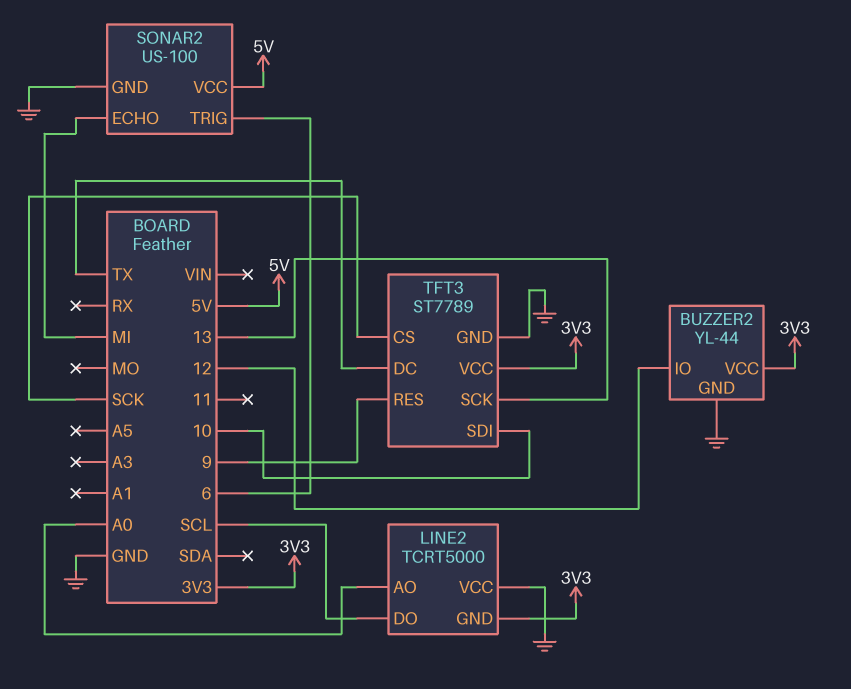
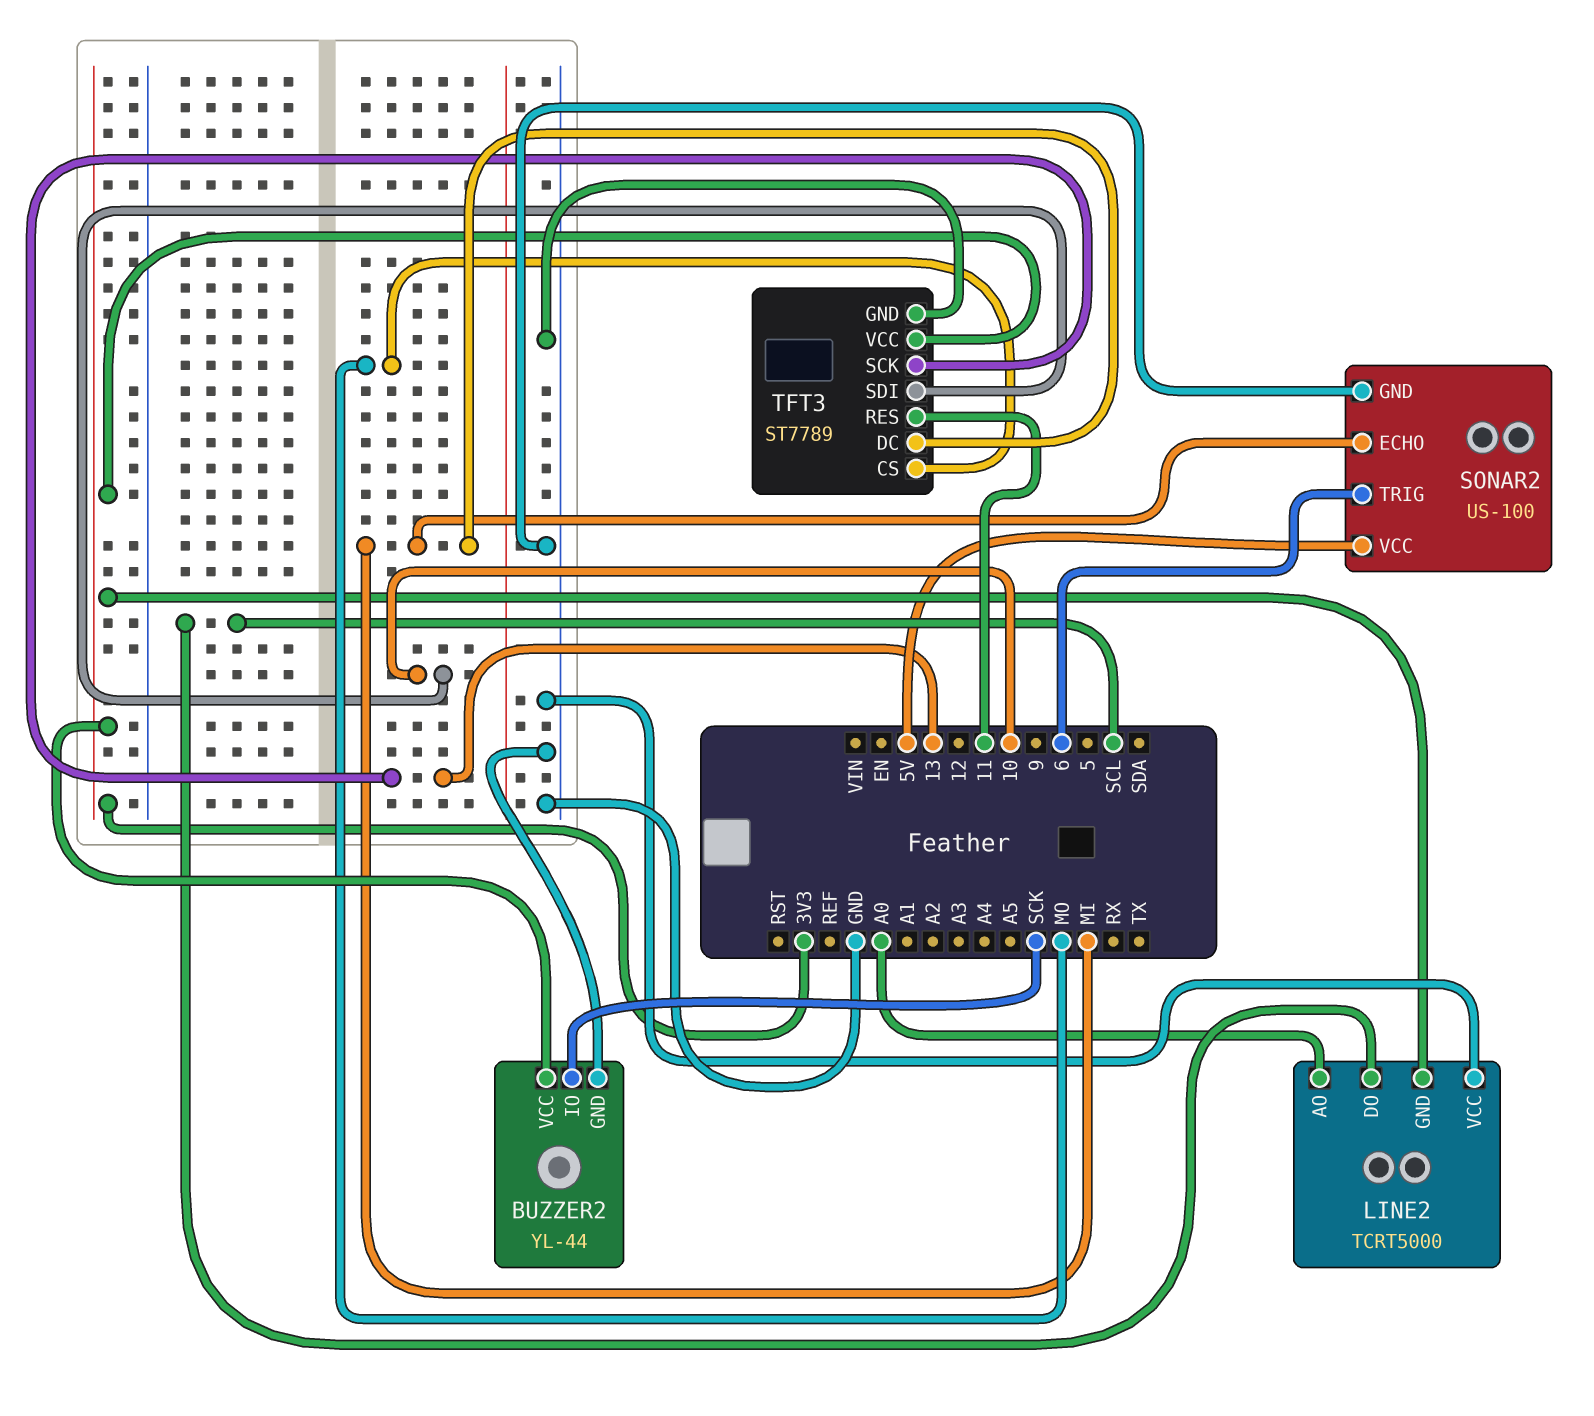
BUZZER2 pin IO: 12 -> SCK
TFT3 pin CS: SCK -> MO
TFT3 pin DC: TX -> MI
TFT3 pin RES: 9 -> 11

